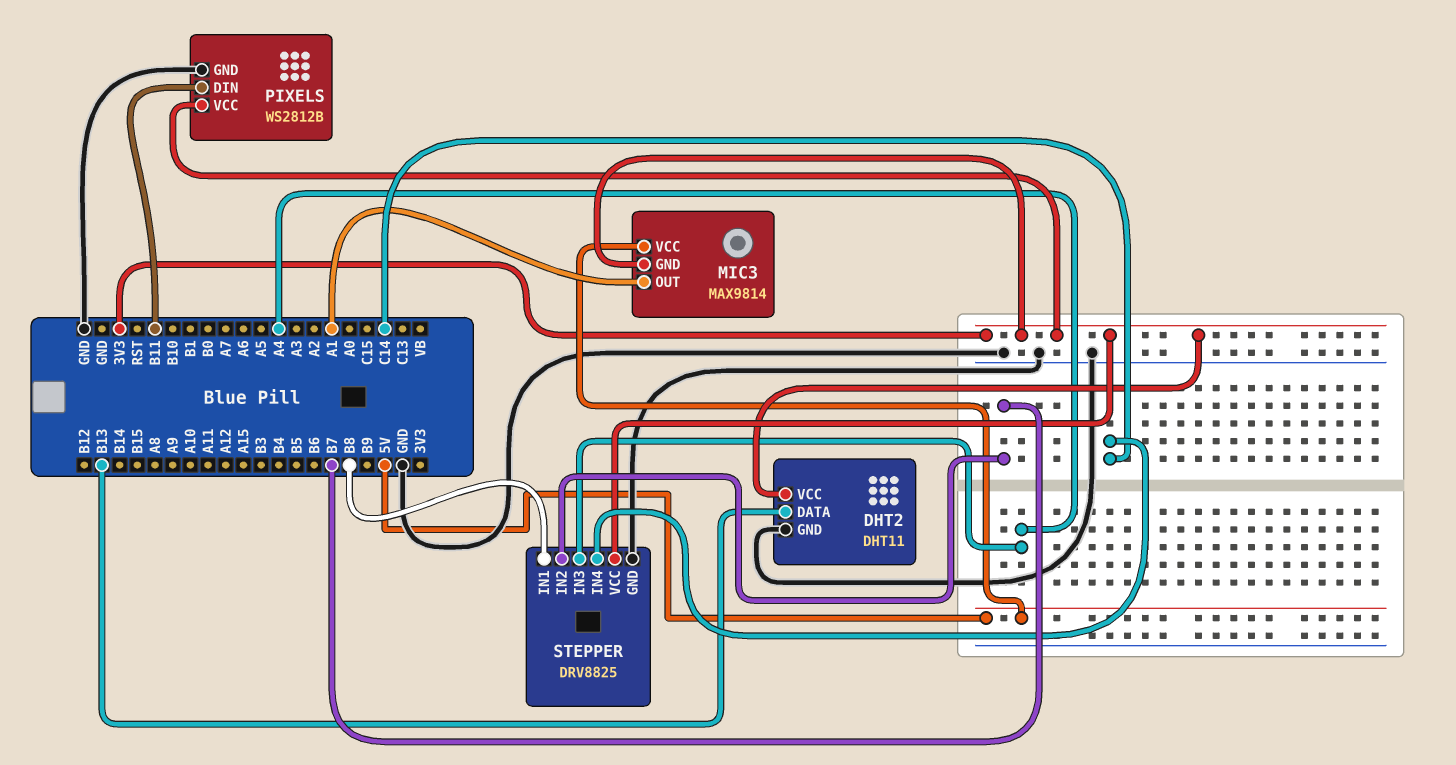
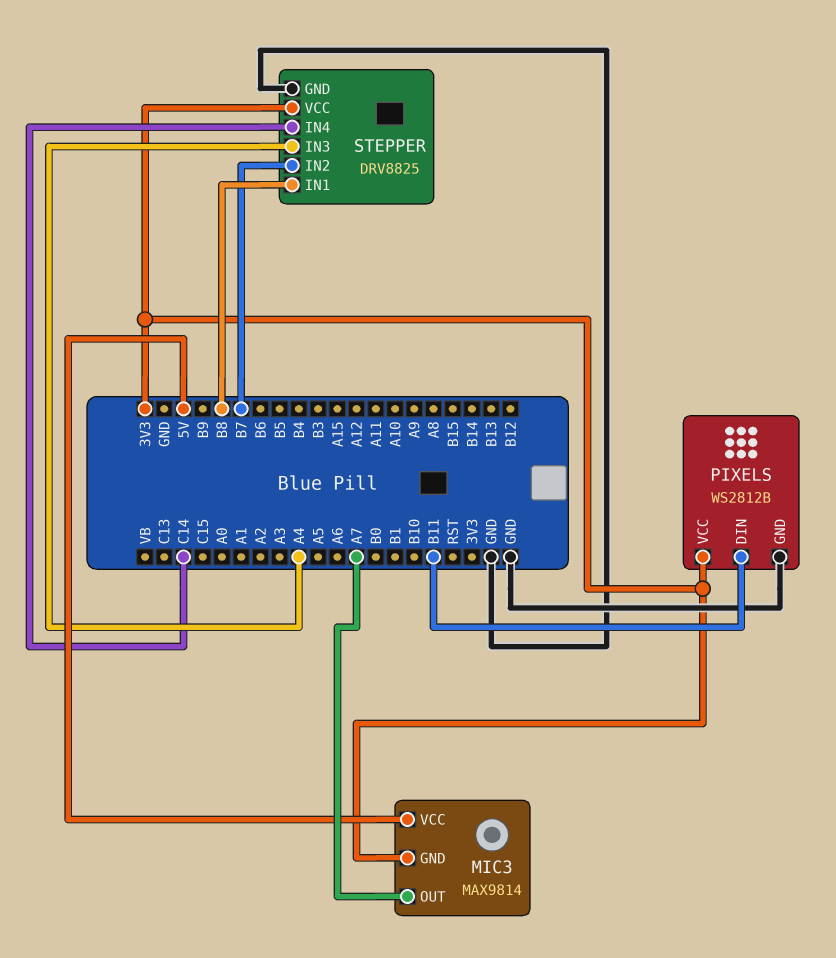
DHT2: DHT11 -> none
DHT2 pin DATA: B13 -> none
DHT2 pin GND: GND -> none
DHT2 pin VCC: 3V3 -> none
MIC3 pin OUT: A1 -> A7

